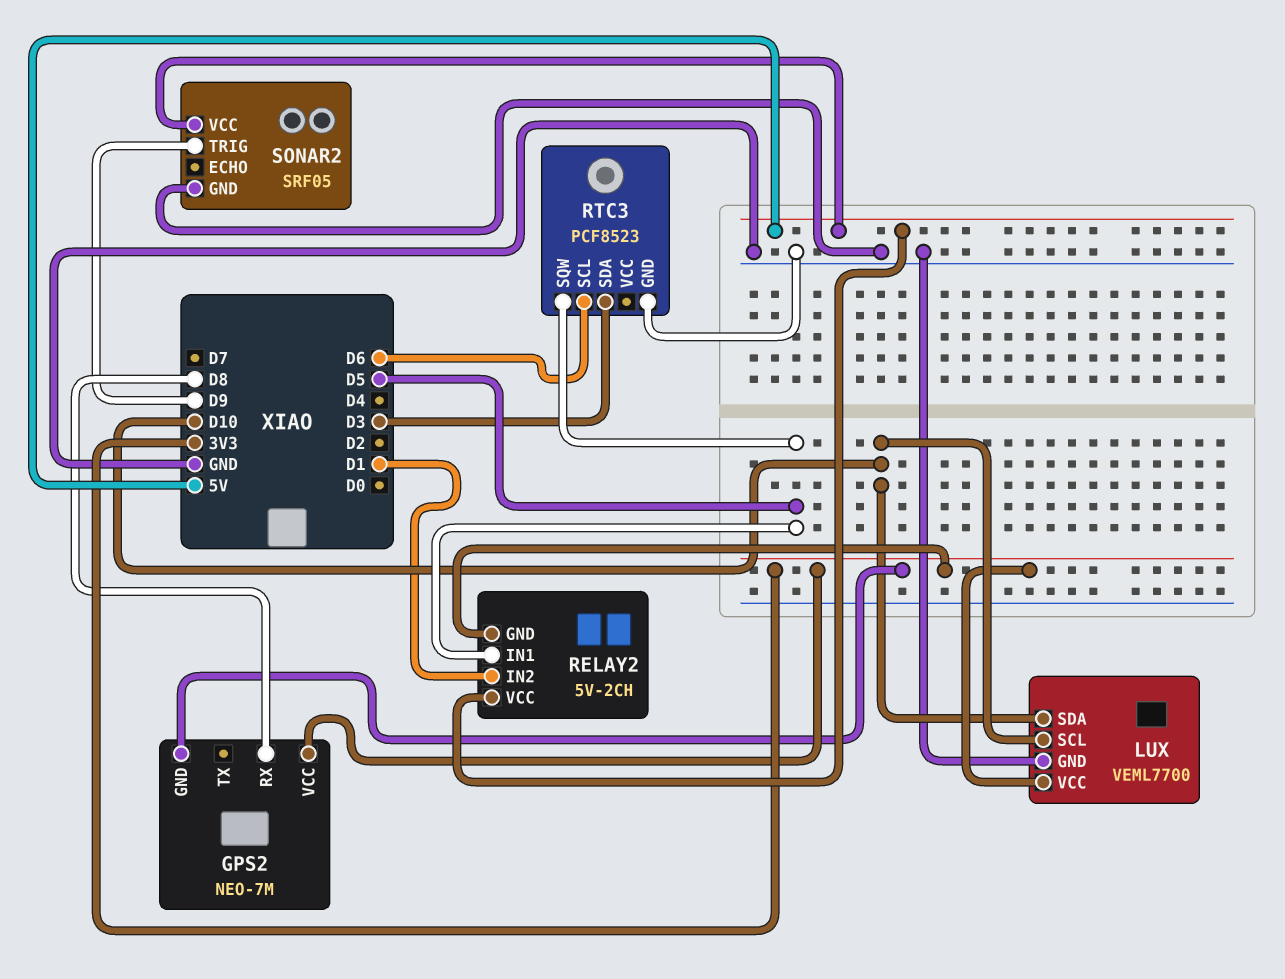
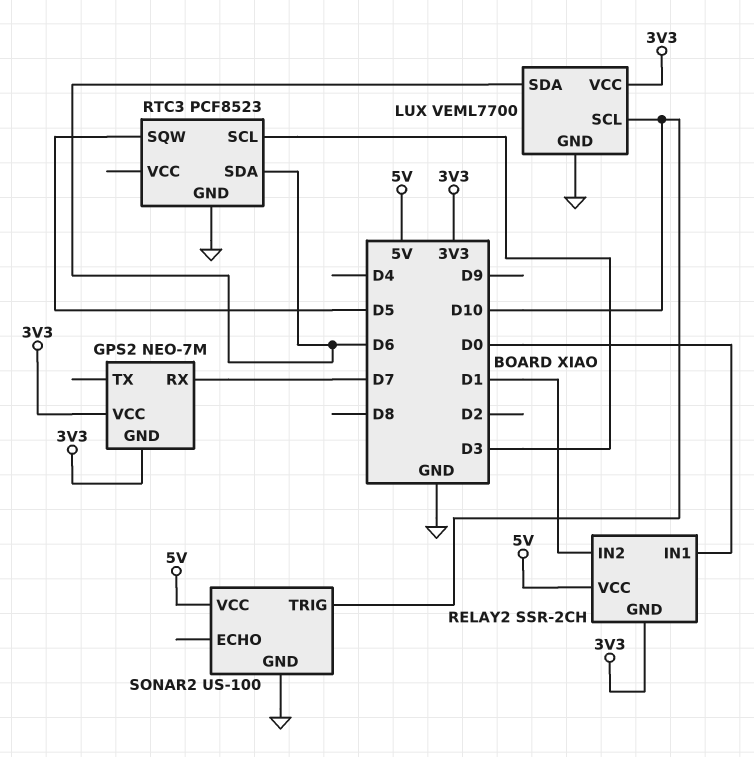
GPS2 pin RX: D8 -> D7
LUX pin SDA: D10 -> D6
RELAY2: 5V-2CH -> SSR-2CH
RELAY2 pin IN1: D5 -> D0
RTC3 pin SCL: D6 -> D3
RTC3 pin SDA: D3 -> D6
SONAR2: SRF05 -> US-100
SONAR2 pin TRIG: D9 -> D10

